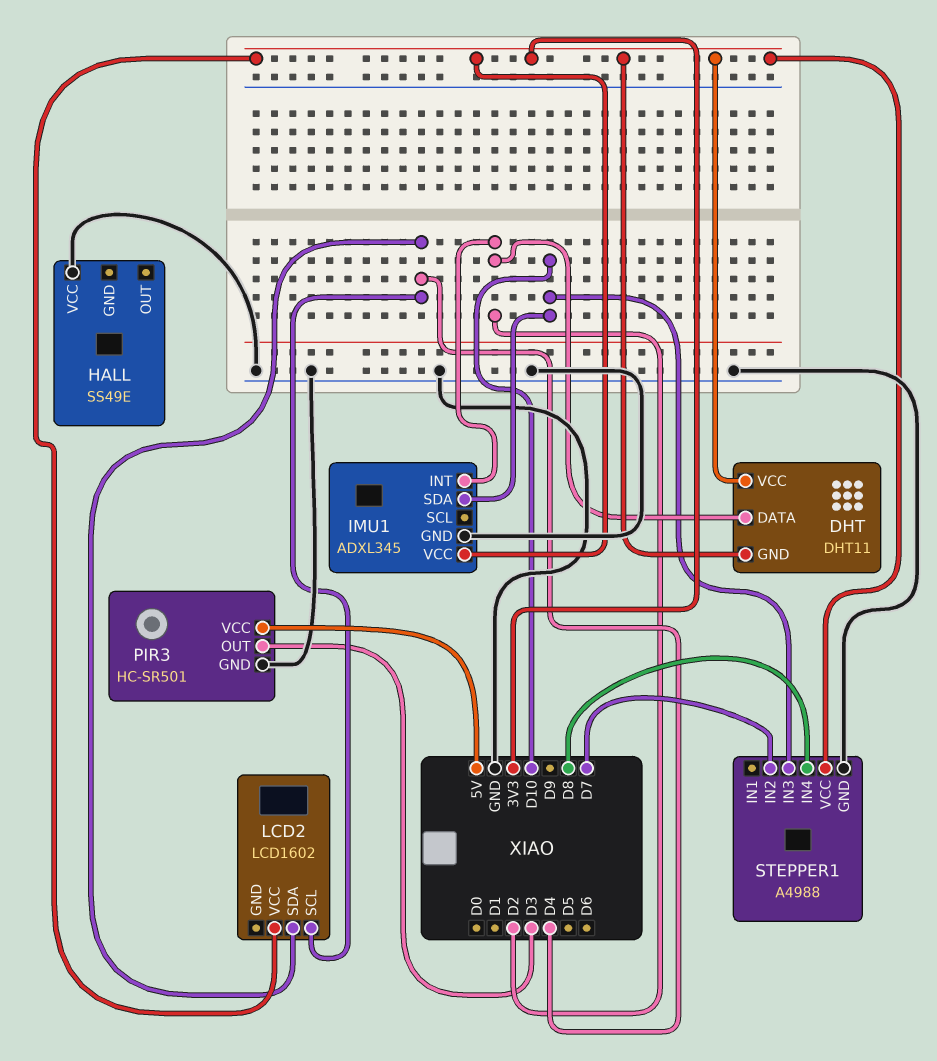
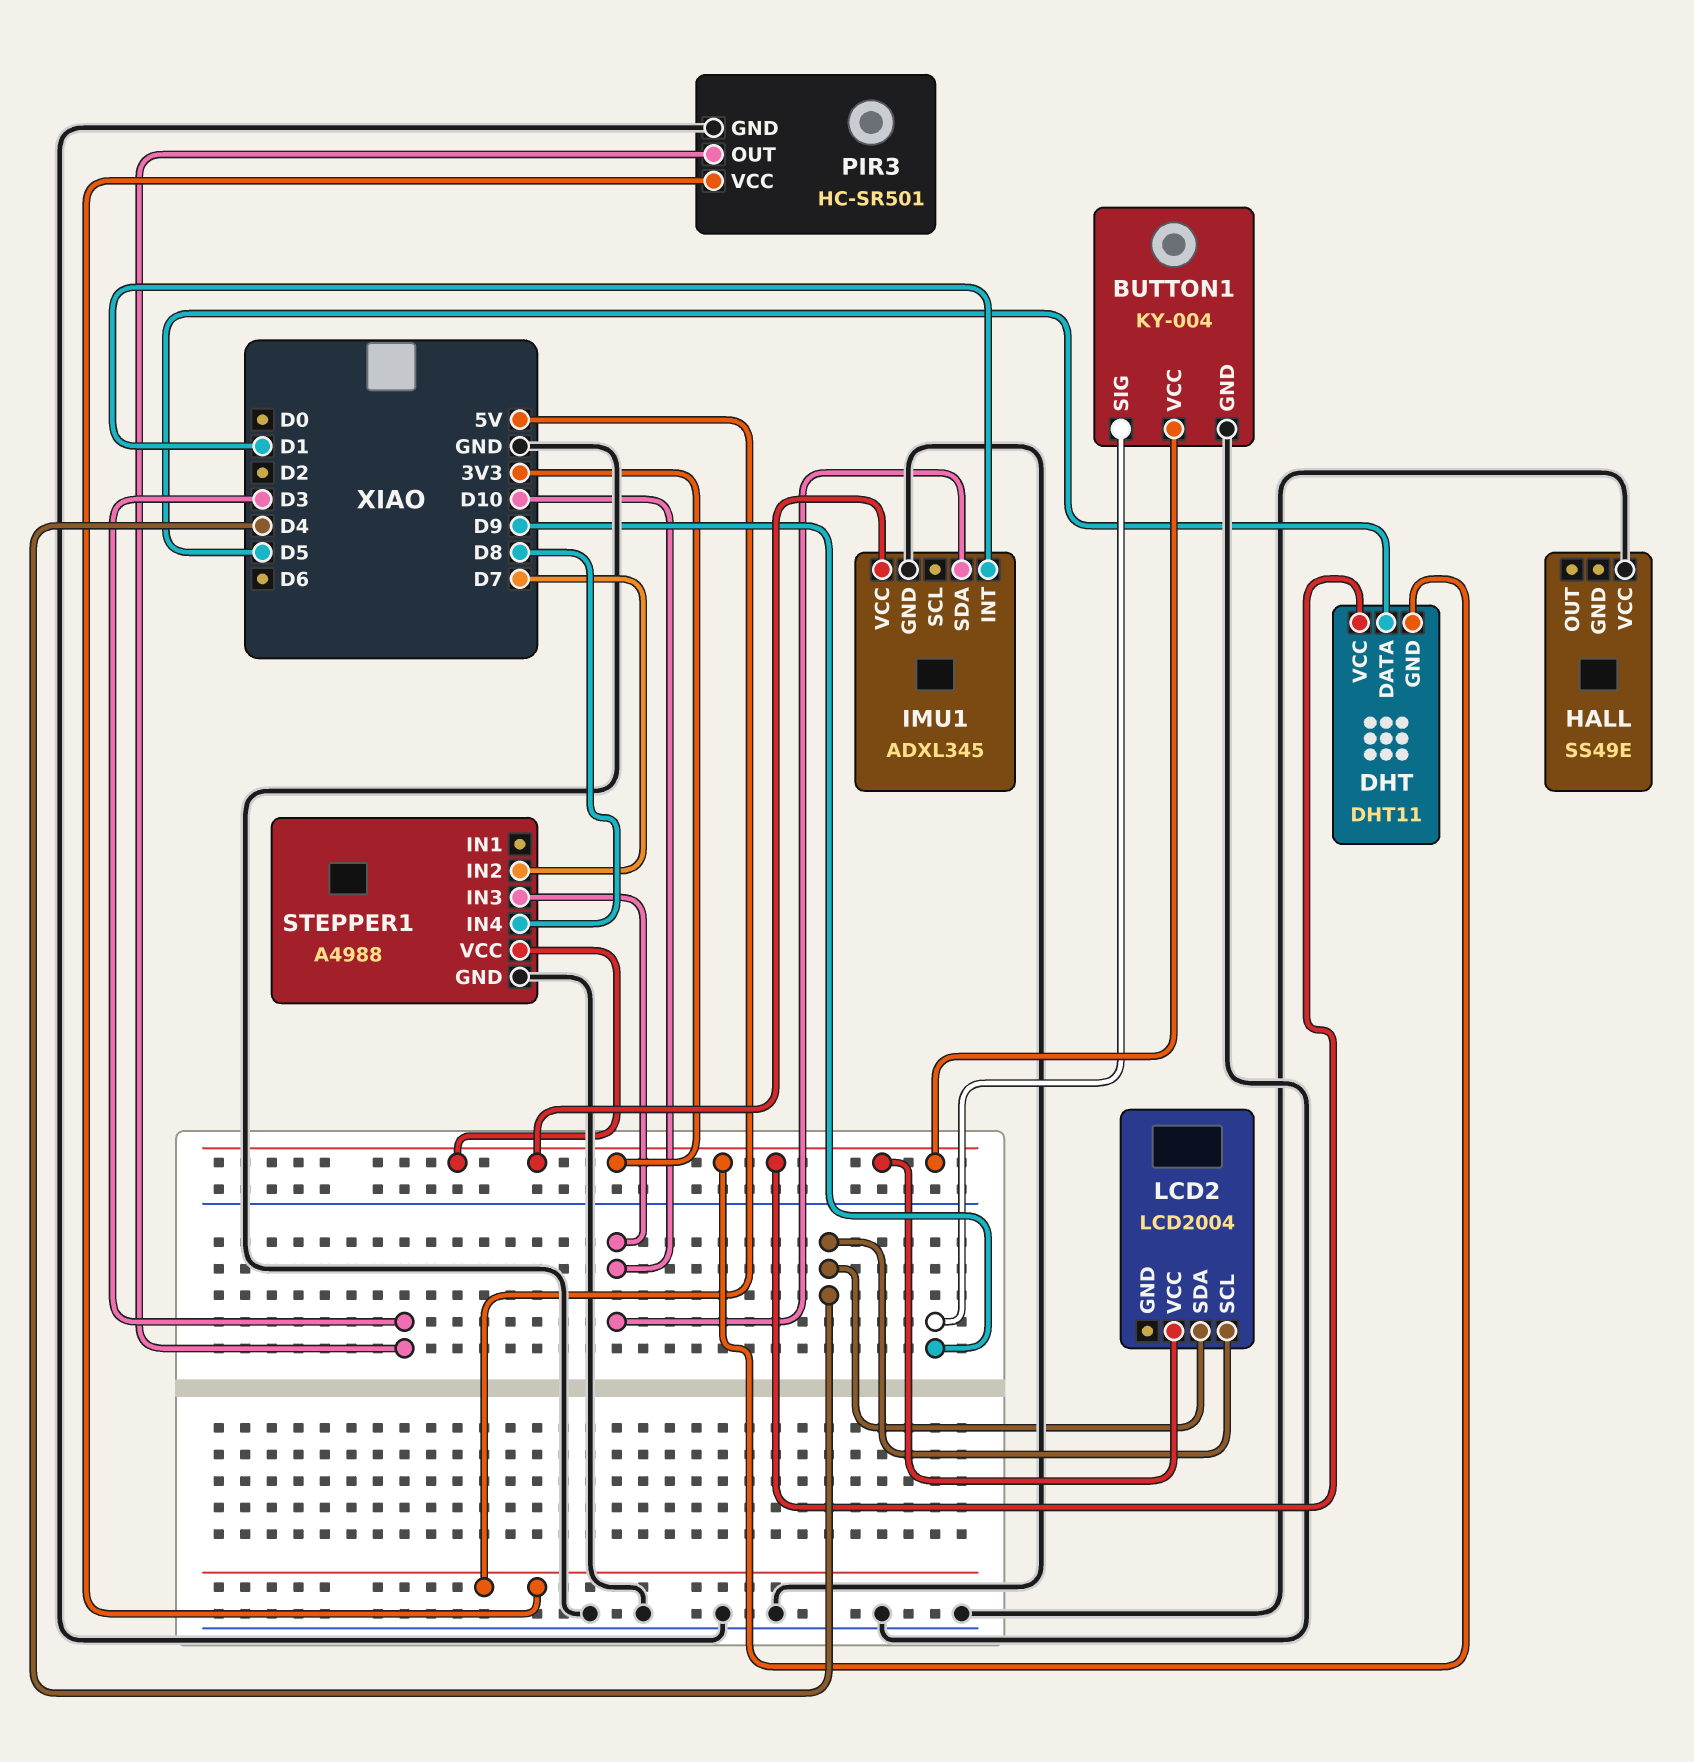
BUTTON1: none -> KY-004
BUTTON1 pin GND: none -> GND
BUTTON1 pin SIG: none -> D9
BUTTON1 pin VCC: none -> 3V3
DHT pin DATA: D2 -> D5
IMU1 pin INT: D2 -> D1
LCD2: LCD1602 -> LCD2004

